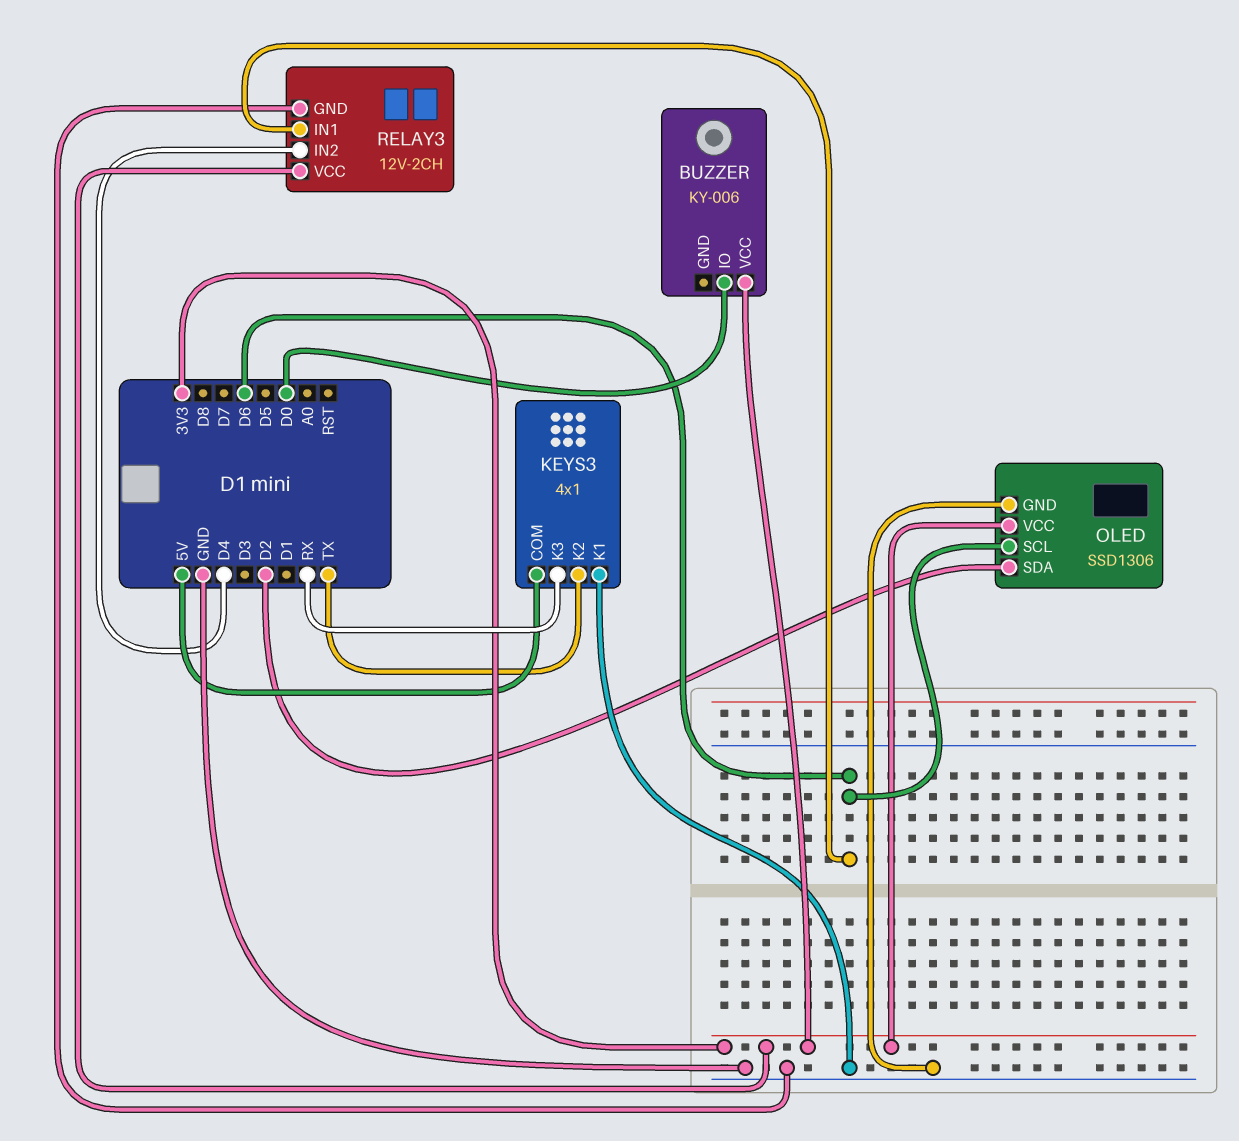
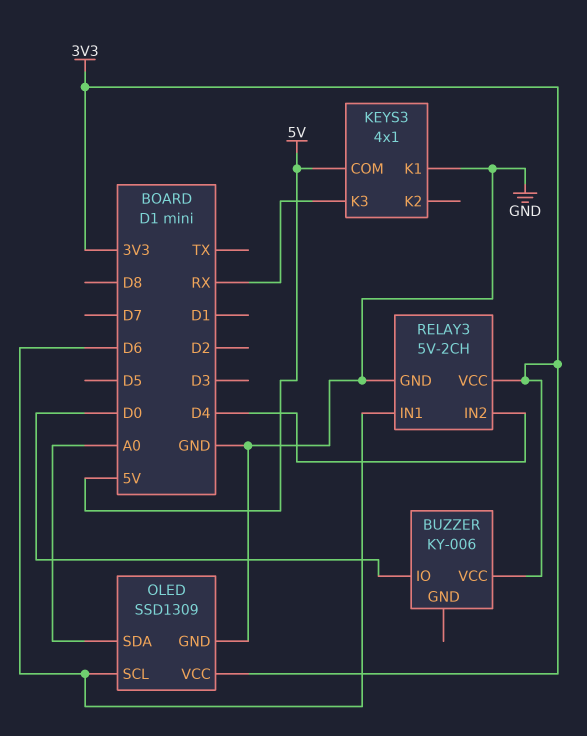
KEYS3 pin K2: TX -> none
OLED: SSD1306 -> SSD1309
OLED pin SDA: D2 -> A0
RELAY3: 12V-2CH -> 5V-2CH

